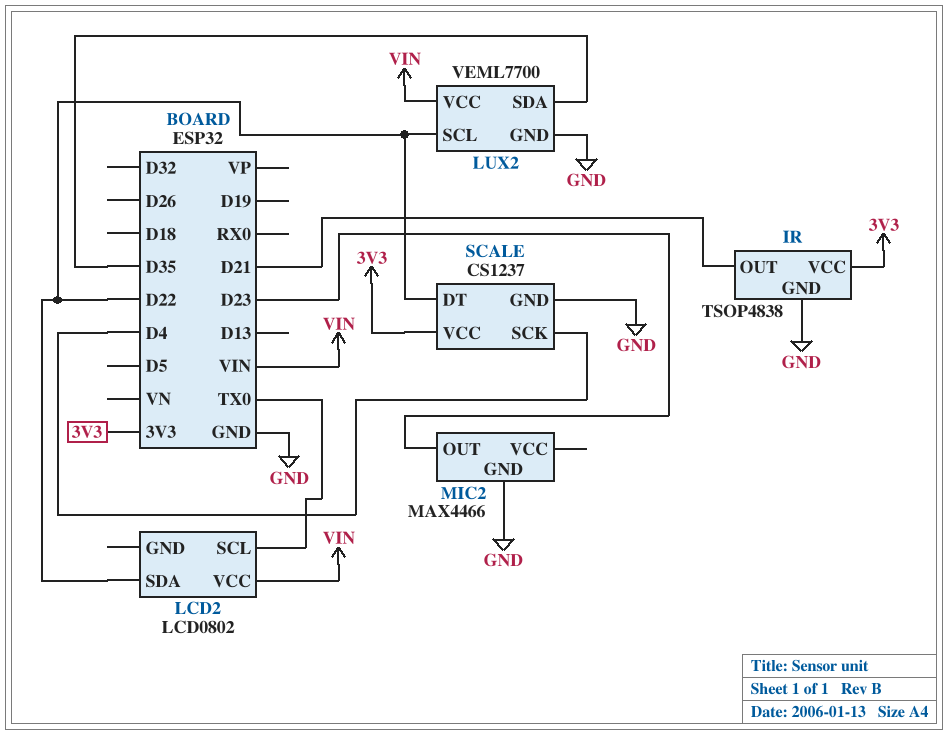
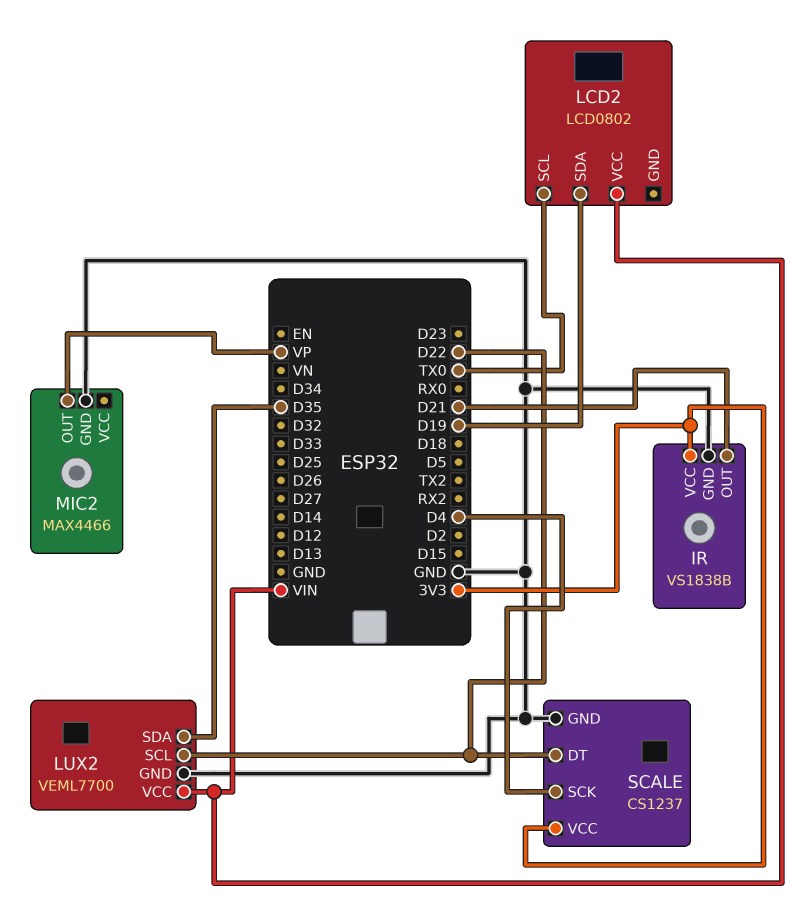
IR: TSOP4838 -> VS1838B
LCD2 pin SDA: D22 -> D19
MIC2 pin OUT: D23 -> VP

